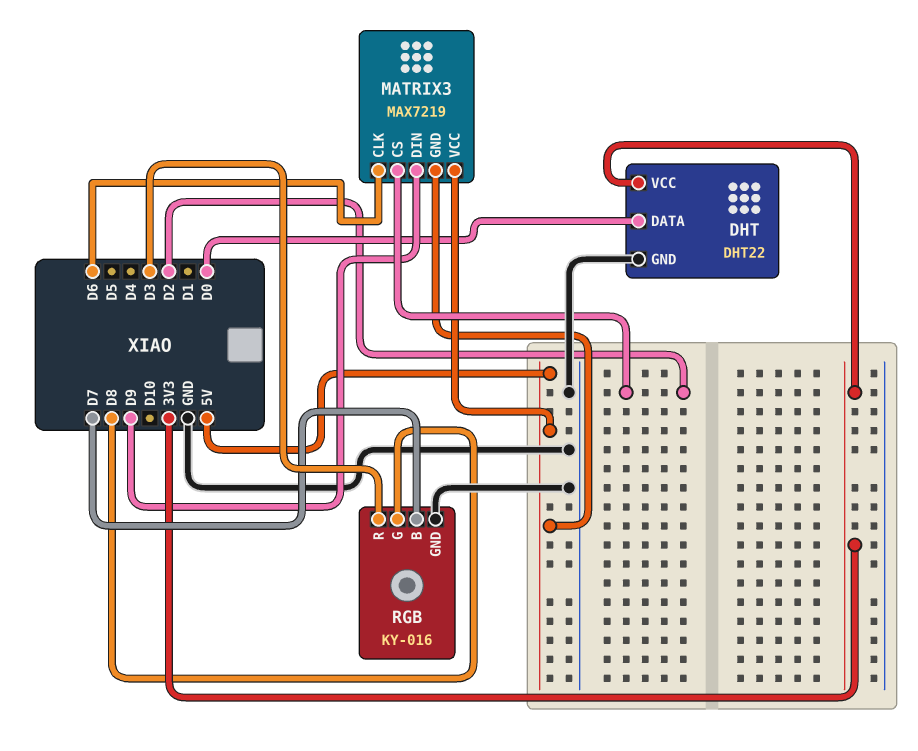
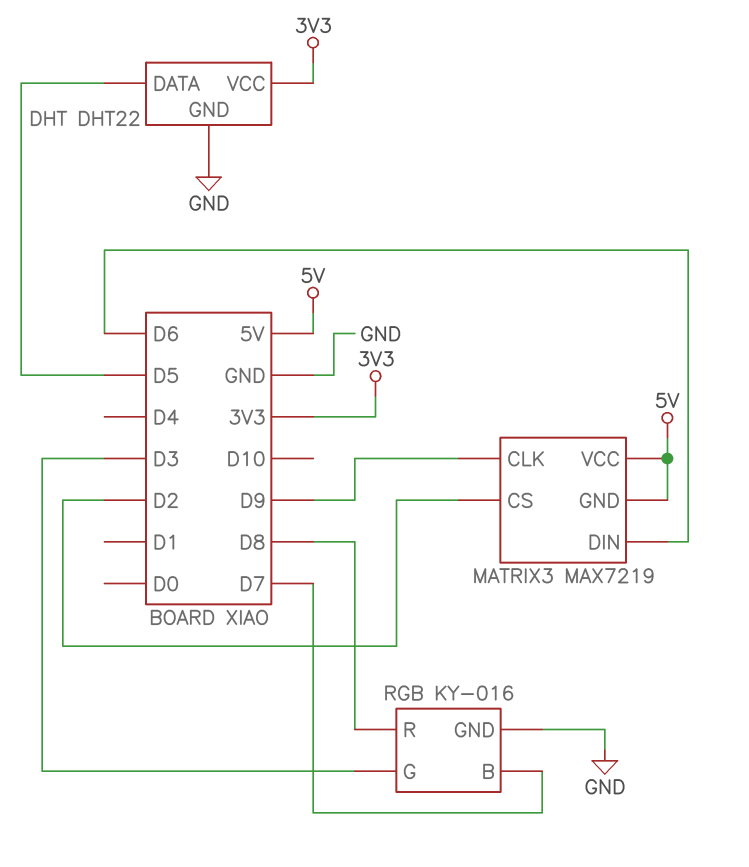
DHT pin DATA: D0 -> D5
MATRIX3 pin CLK: D6 -> D9
MATRIX3 pin DIN: D9 -> D6
RGB pin G: D8 -> D3
RGB pin R: D3 -> D8

